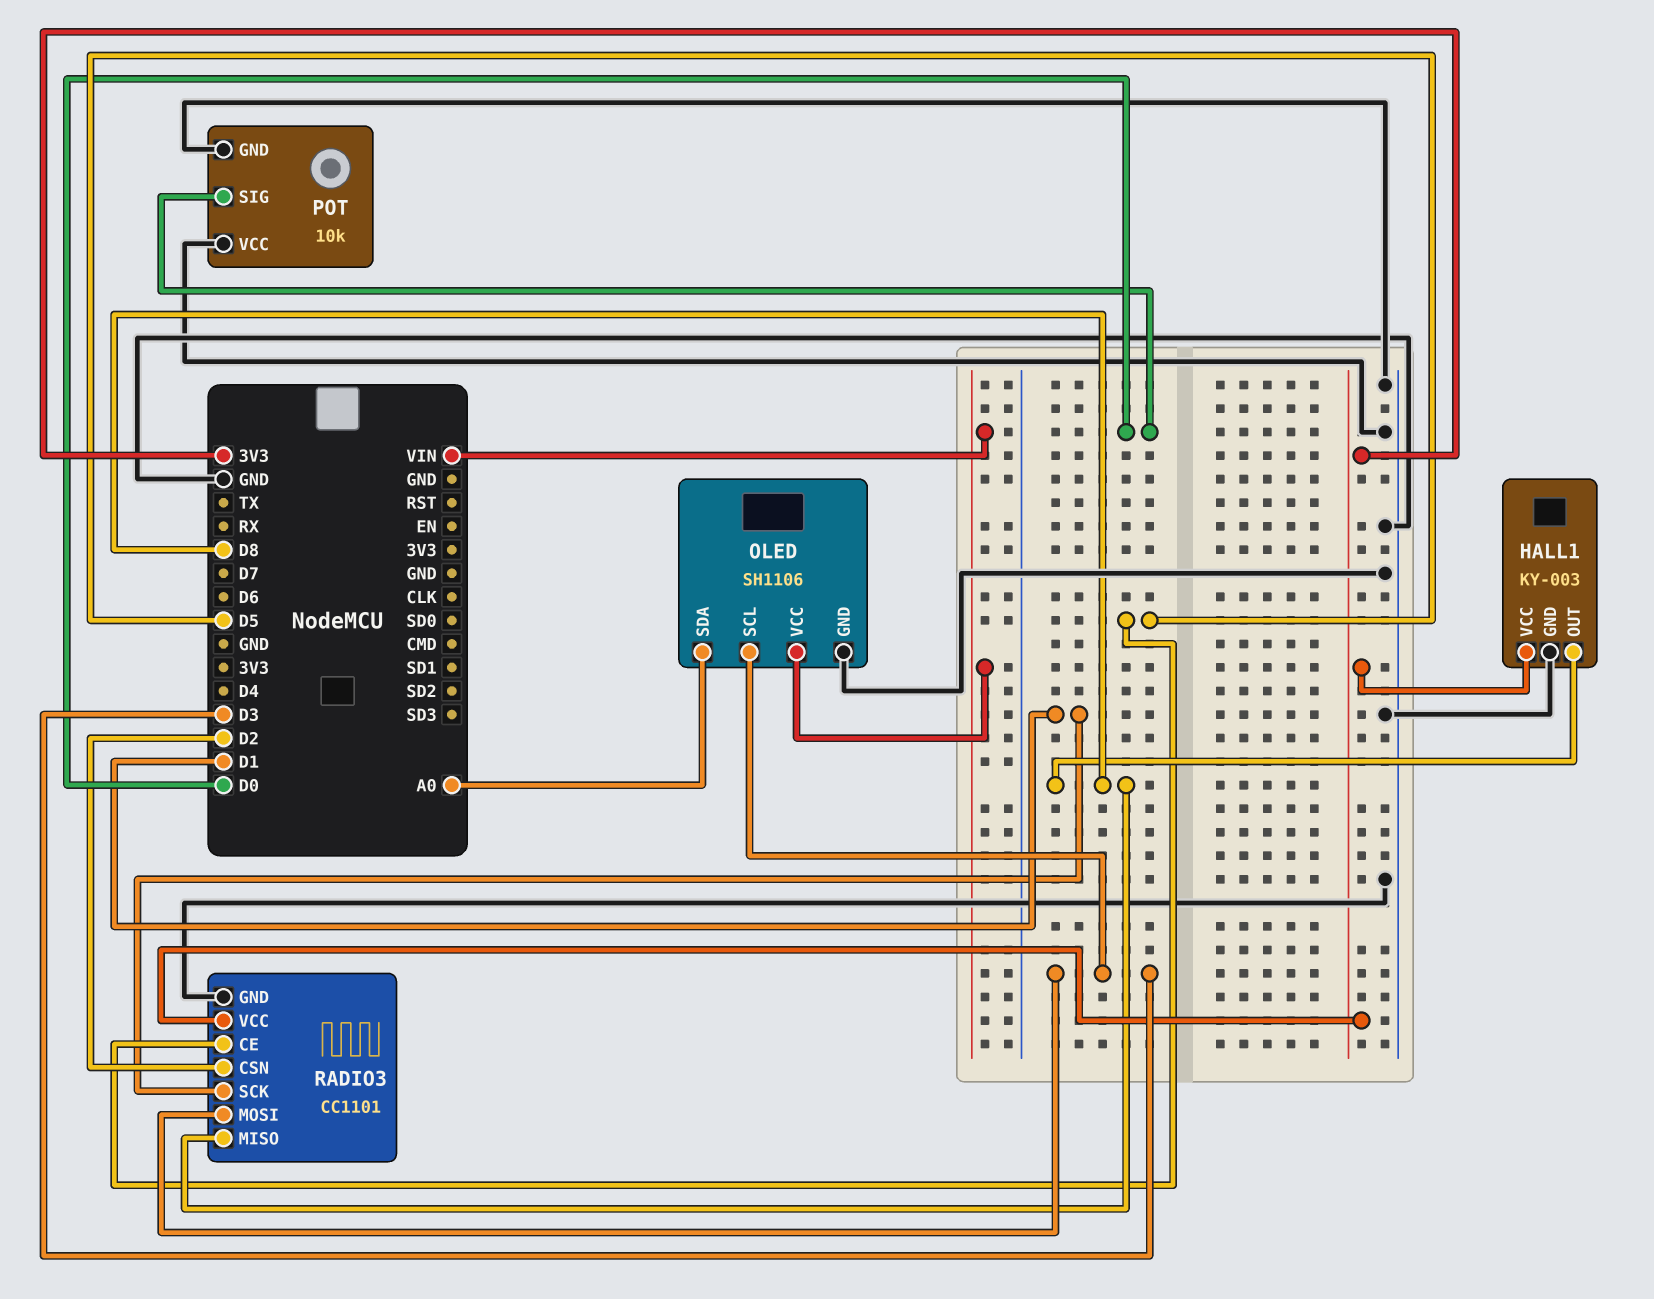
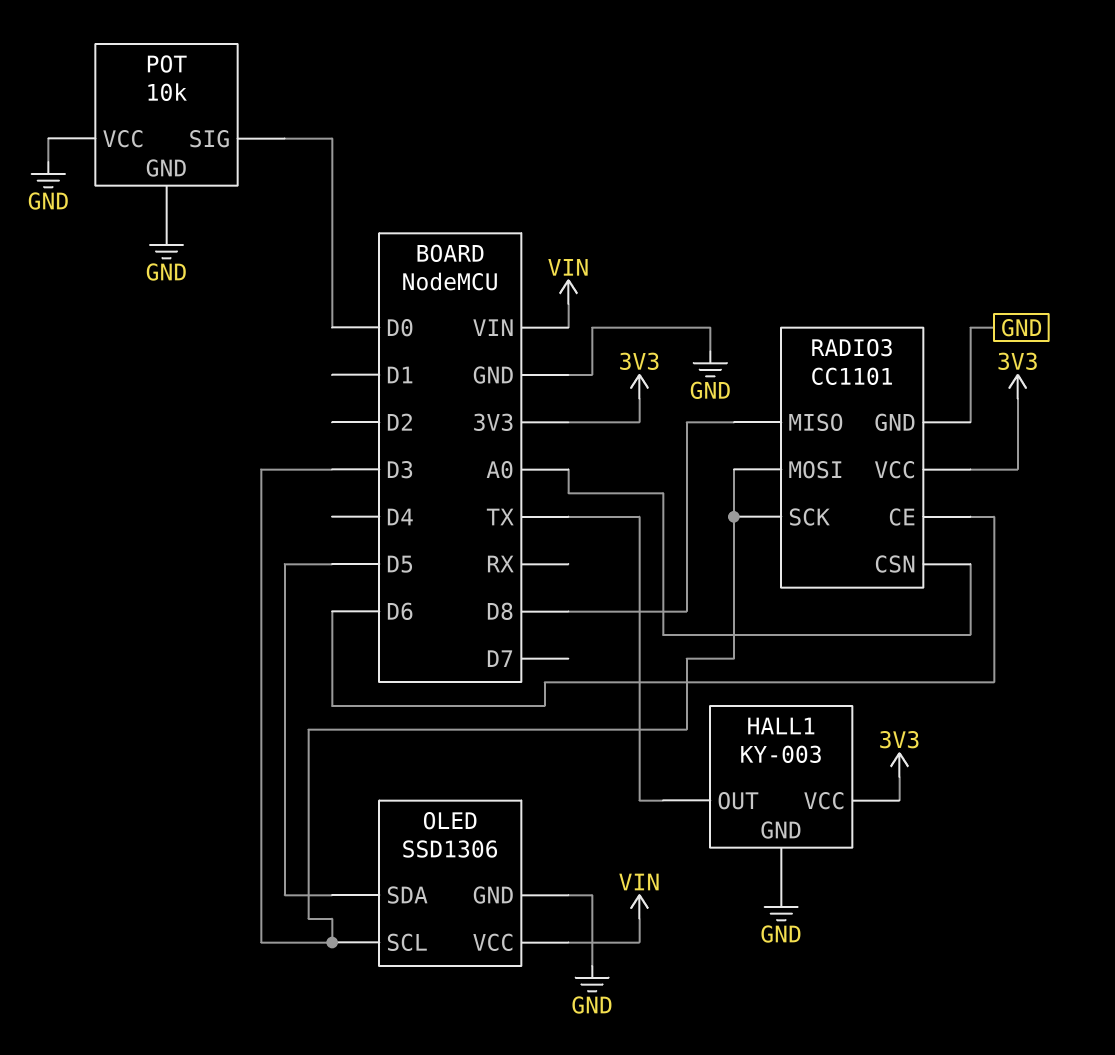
HALL1 pin OUT: D8 -> TX
OLED: SH1106 -> SSD1306
OLED pin SDA: A0 -> D5
RADIO3 pin CE: D5 -> D6
RADIO3 pin CSN: D2 -> A0
RADIO3 pin SCK: D1 -> D3

